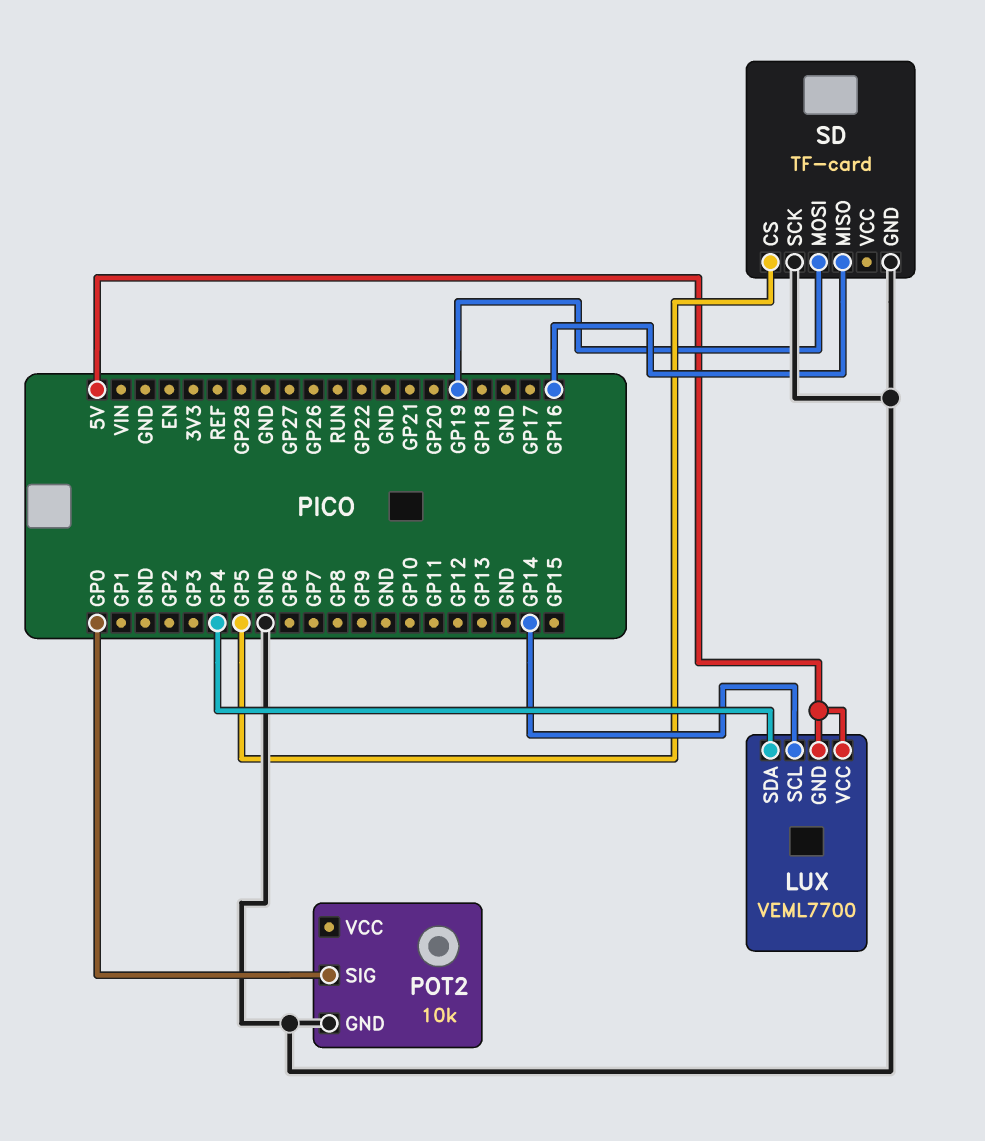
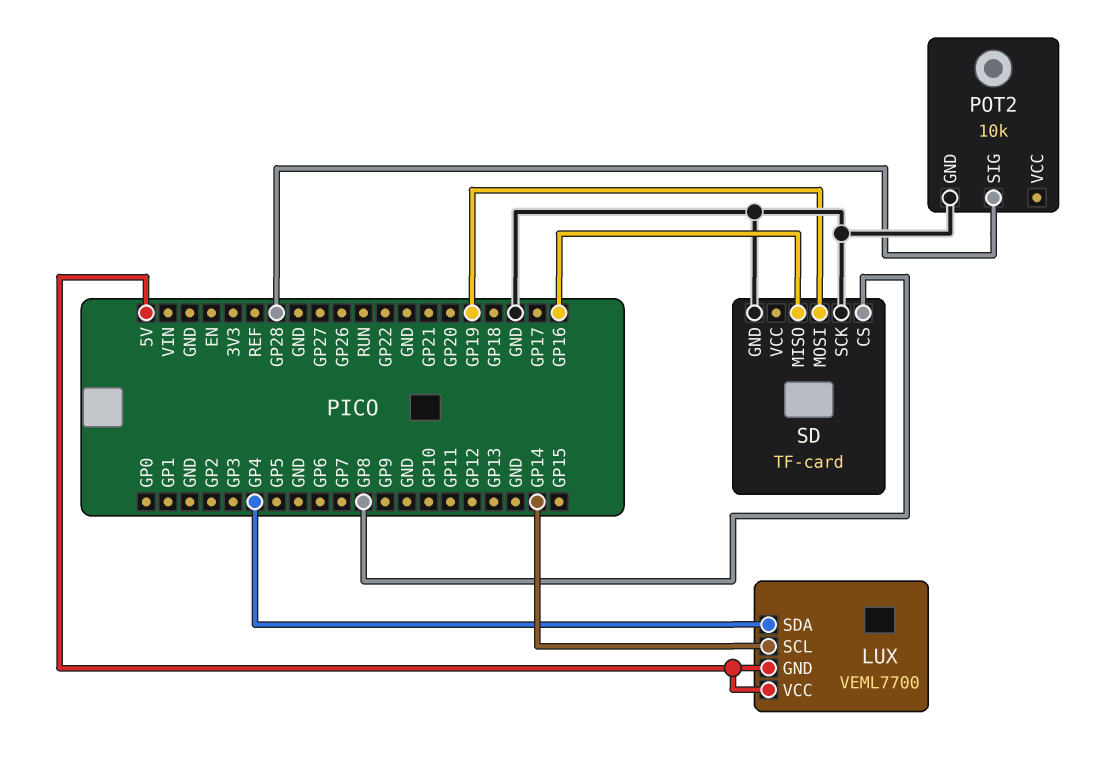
POT2 pin SIG: GP0 -> GP28
SD pin CS: GP5 -> GP8

